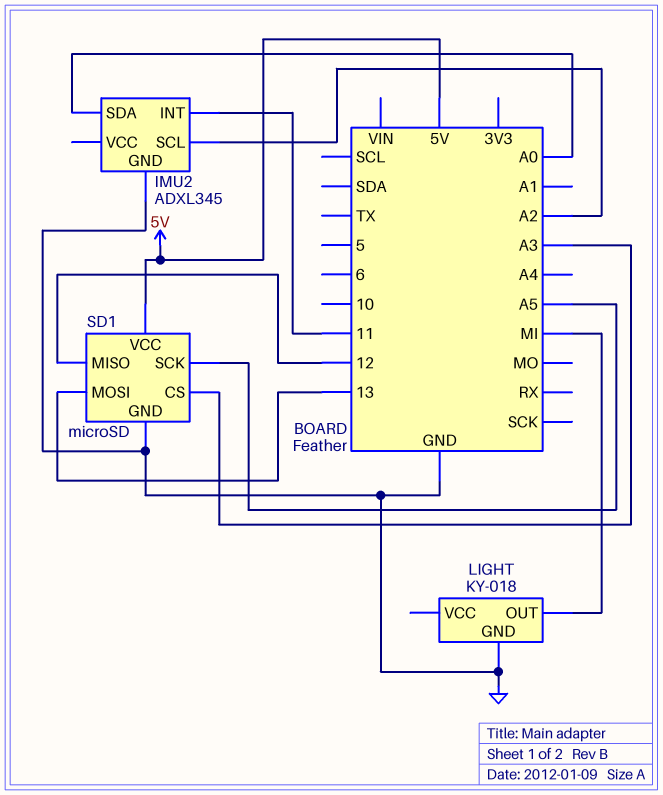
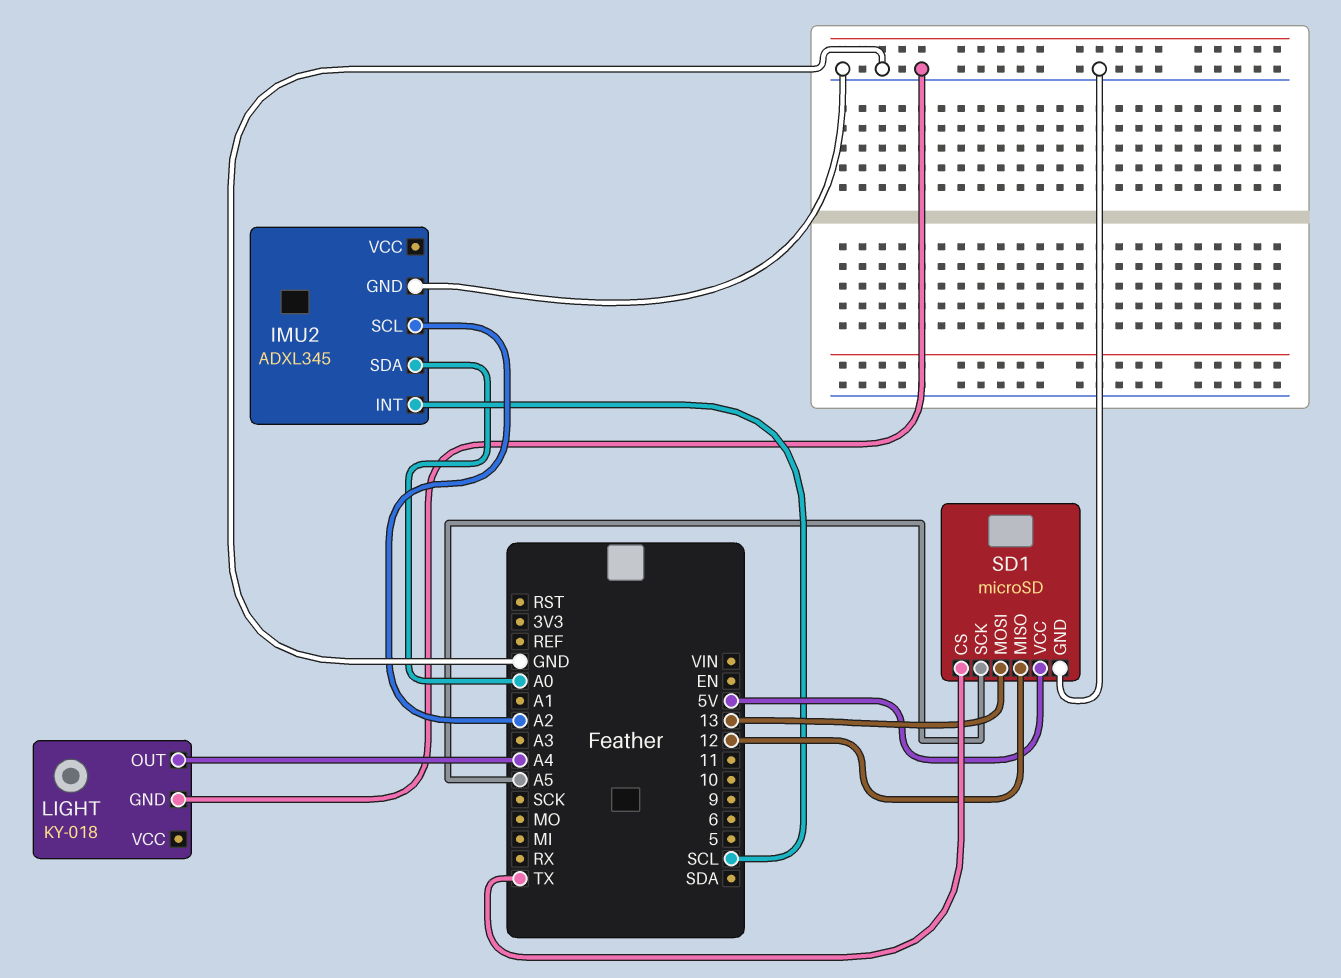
IMU2 pin INT: 11 -> SCL
LIGHT pin OUT: MI -> A4
SD1 pin CS: A3 -> TX

